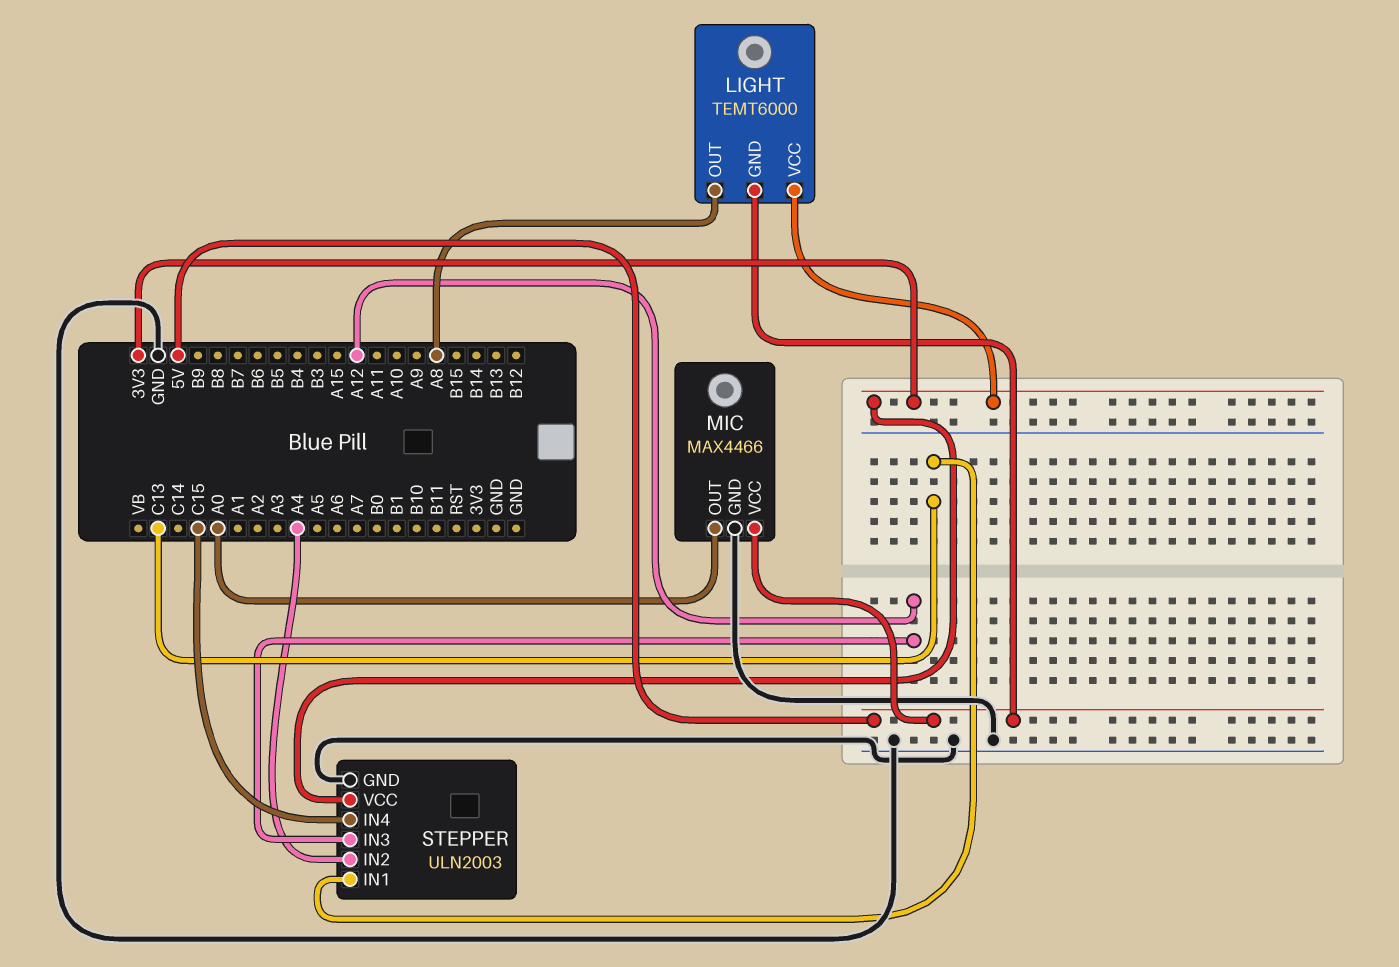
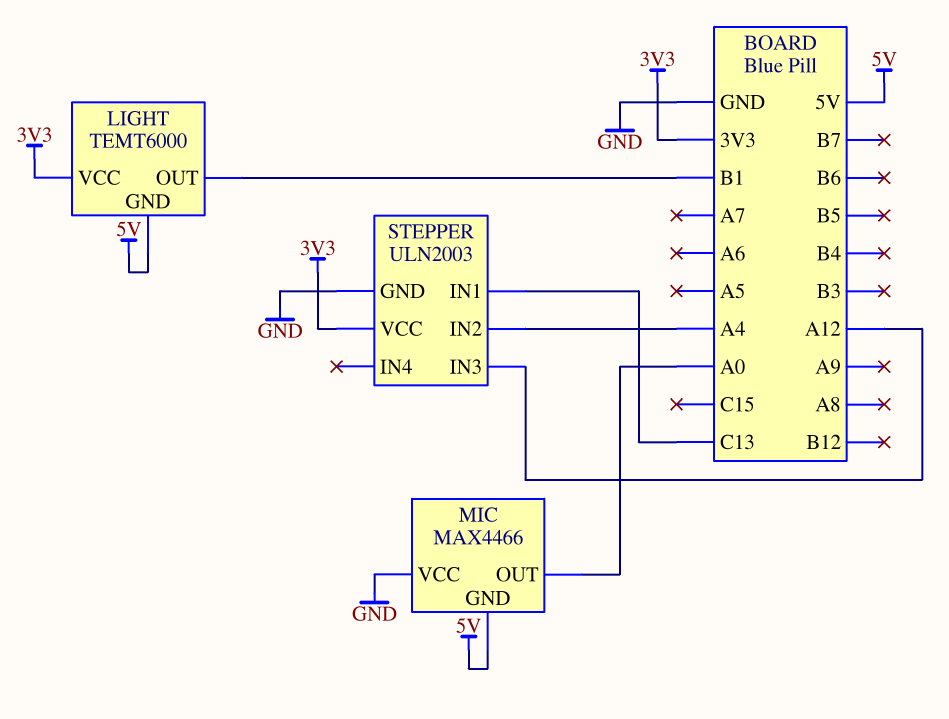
LIGHT pin OUT: A8 -> B1
MIC pin GND: GND -> 5V
MIC pin VCC: 5V -> GND
STEPPER pin IN4: C15 -> none

